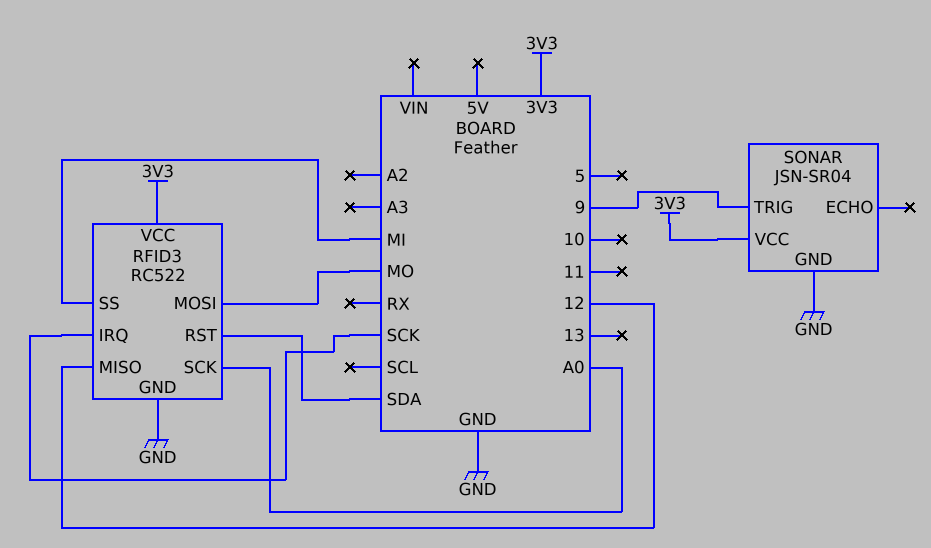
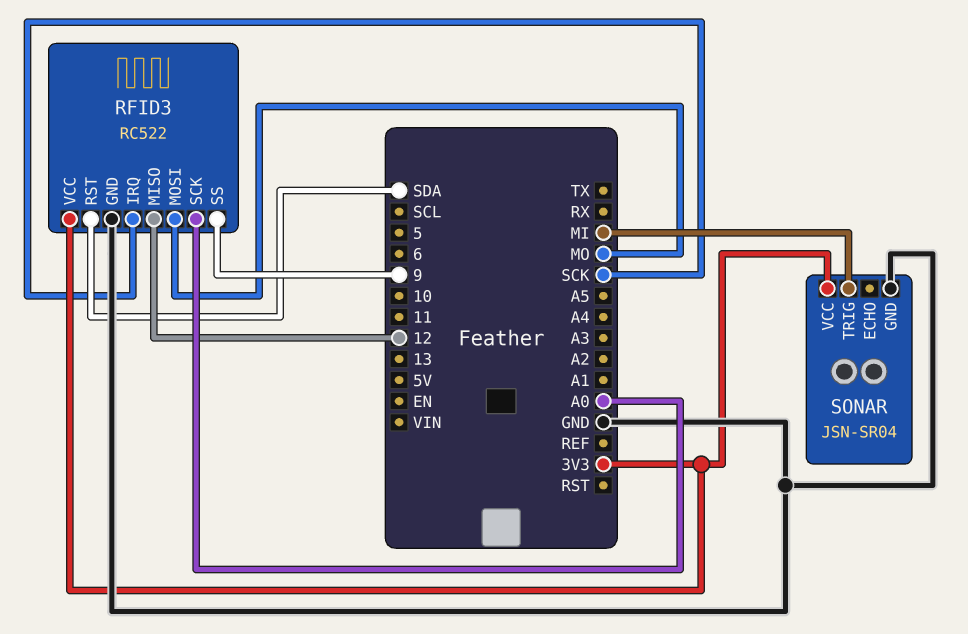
RFID3 pin SS: MI -> 9
SONAR pin TRIG: 9 -> MI

